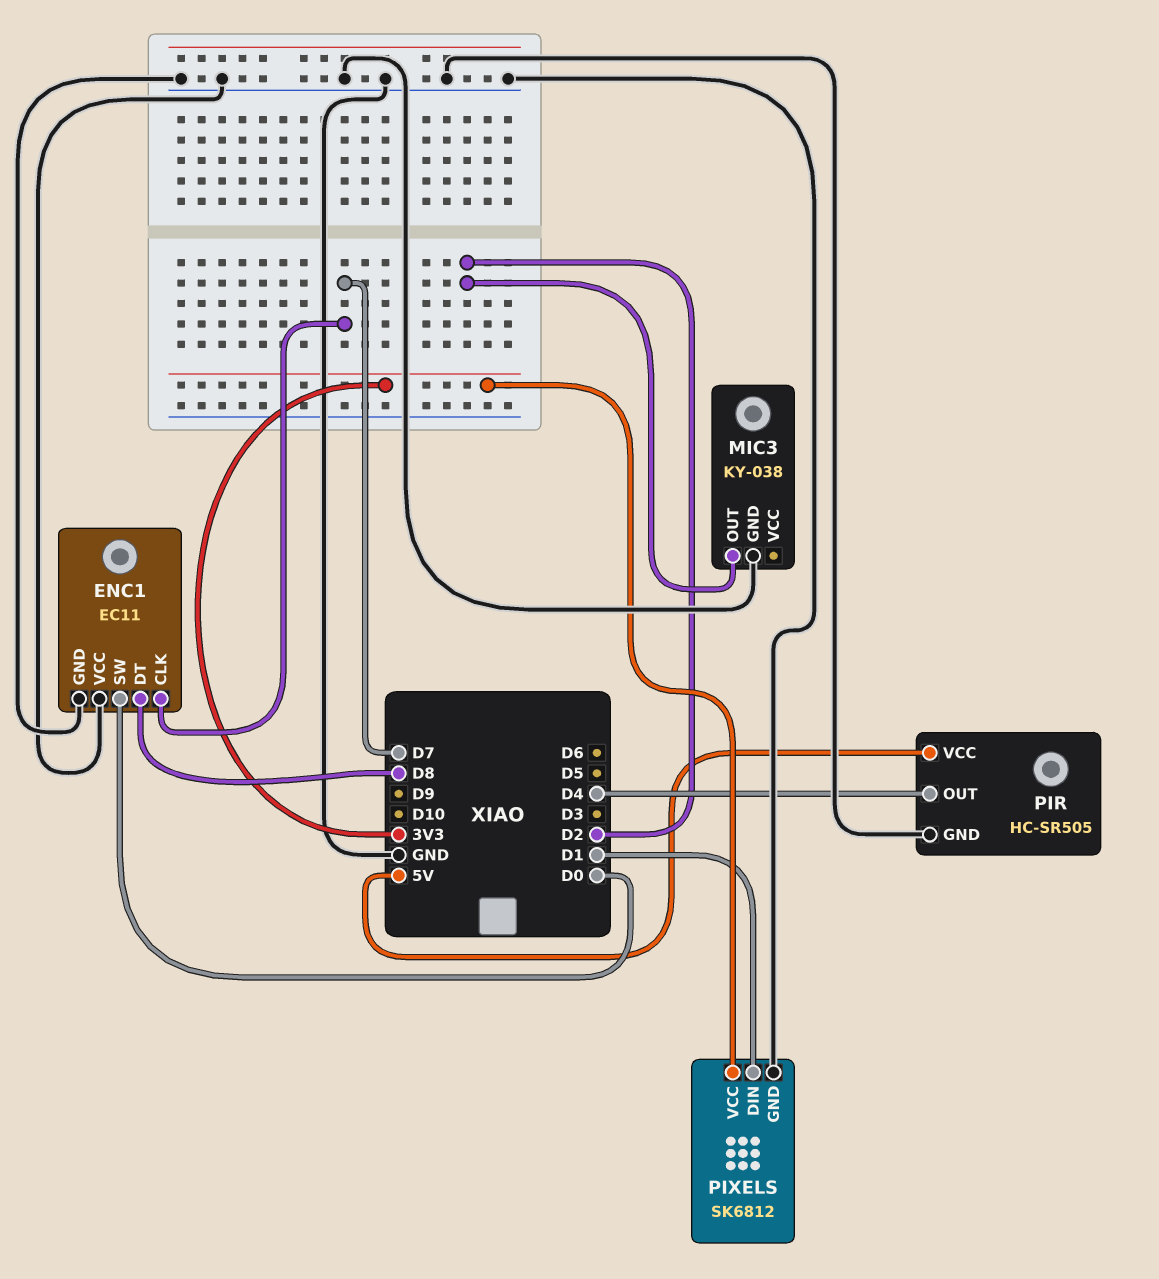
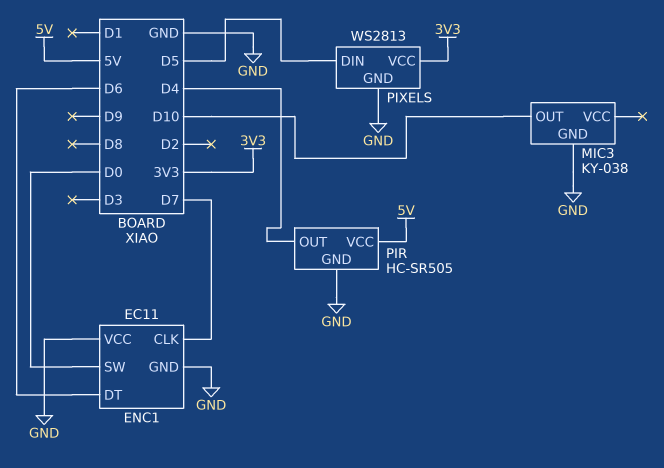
ENC1 pin DT: D8 -> D6
MIC3 pin OUT: D2 -> D10
PIXELS: SK6812 -> WS2813
PIXELS pin DIN: D1 -> D5

